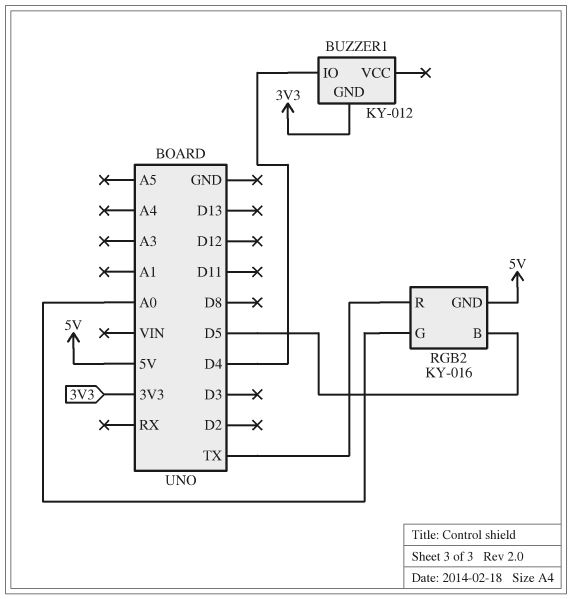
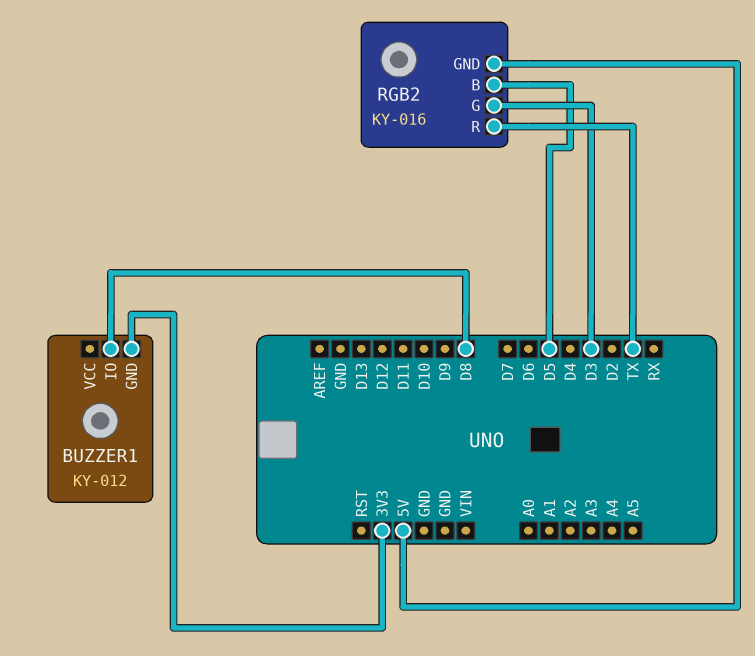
BUZZER1 pin IO: D4 -> D8
RGB2 pin G: A0 -> D3

